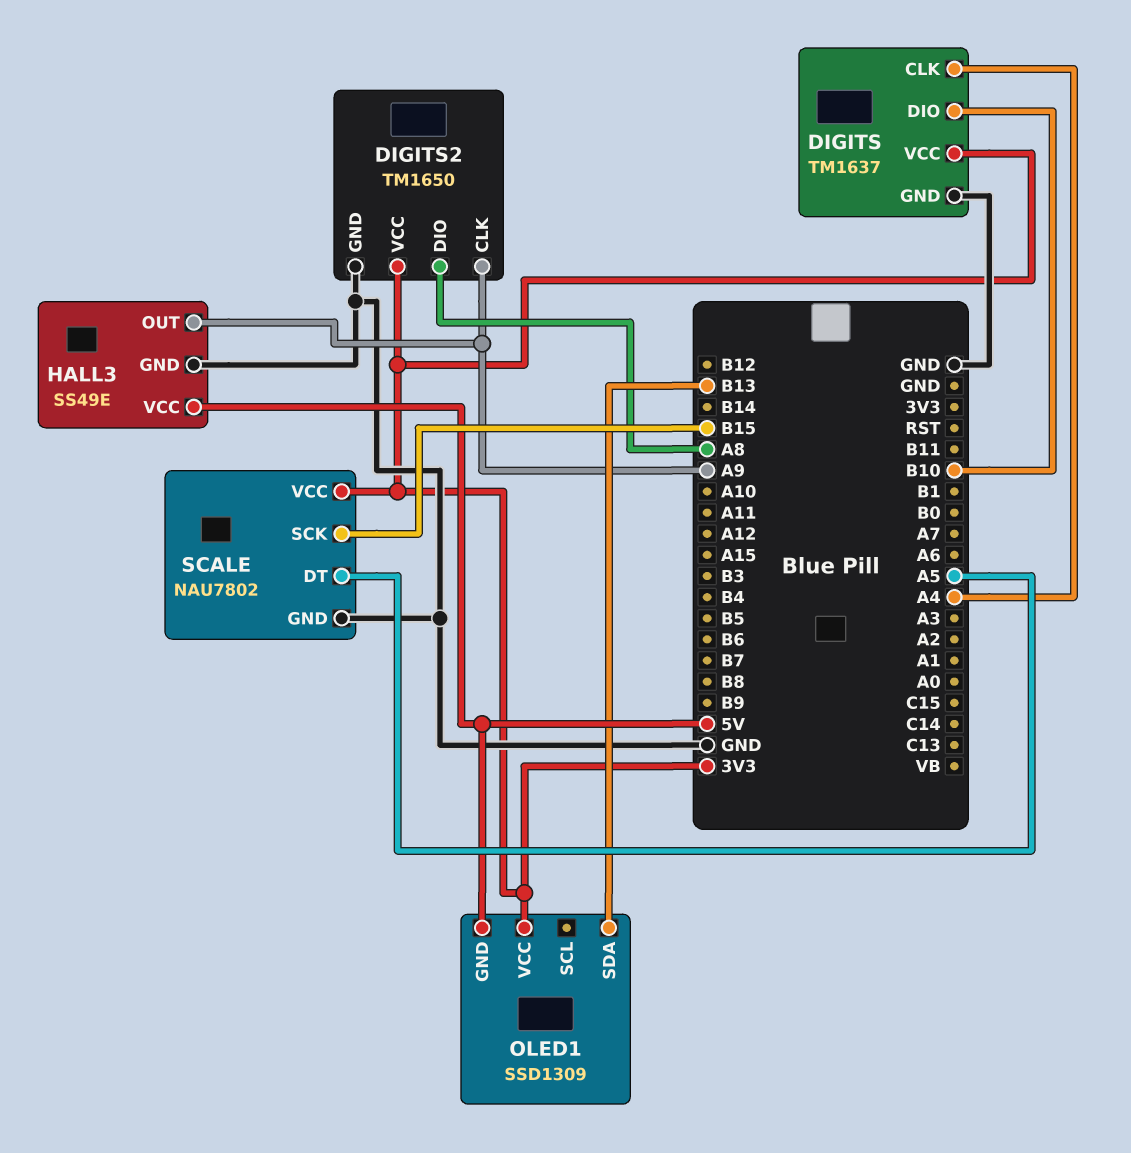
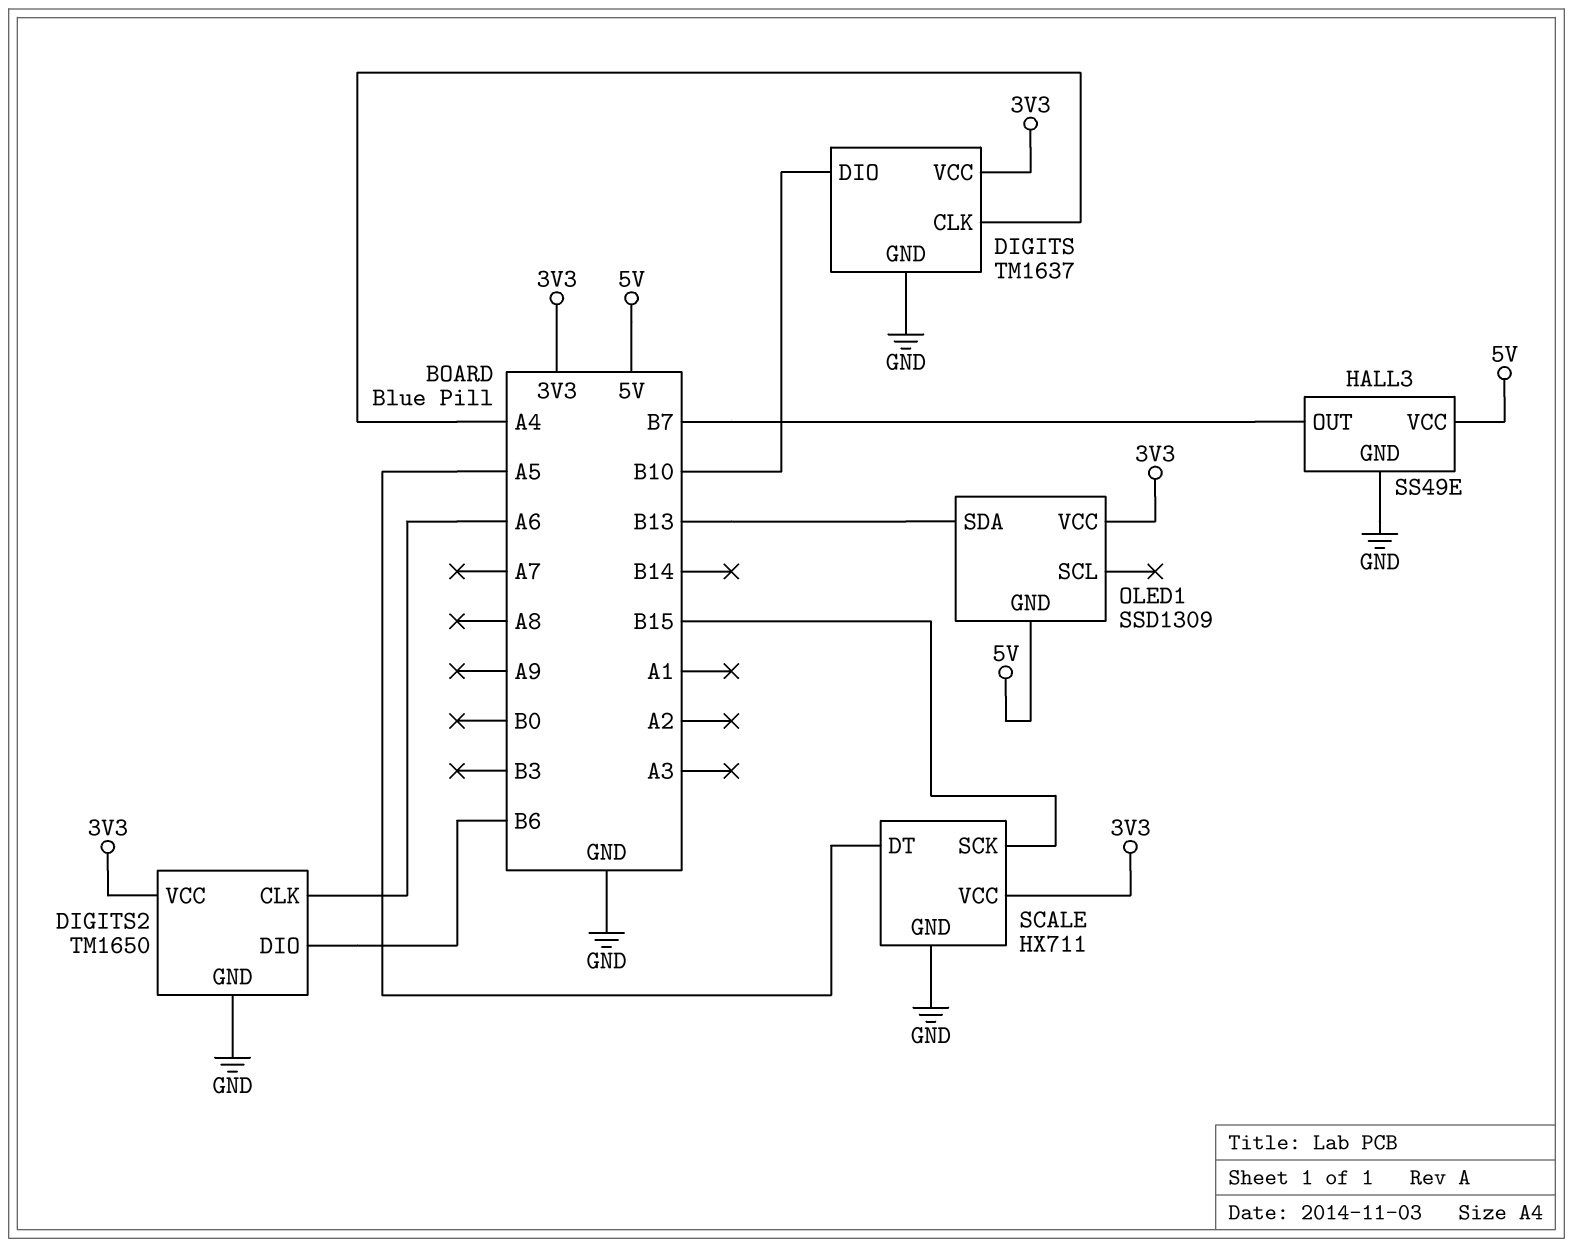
DIGITS2 pin CLK: A9 -> A6
DIGITS2 pin DIO: A8 -> B6
HALL3 pin OUT: A9 -> B7
SCALE: NAU7802 -> HX711

